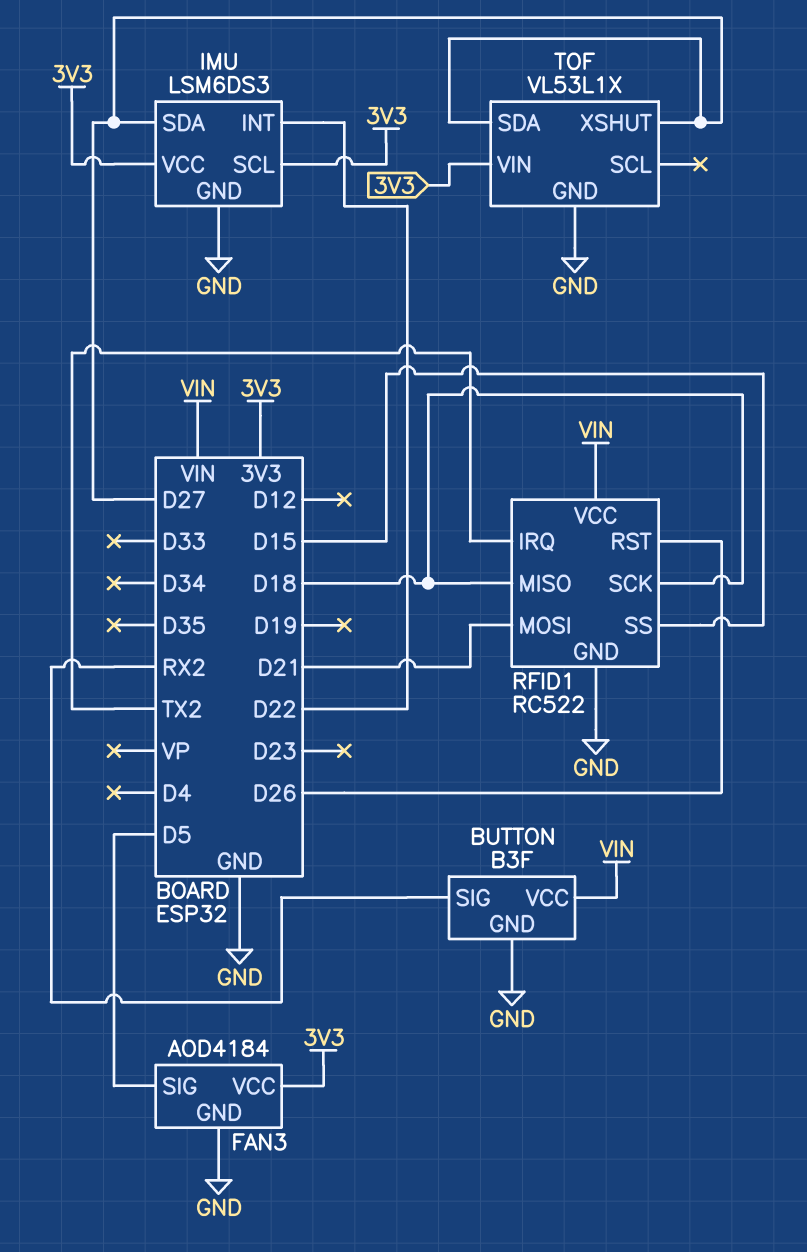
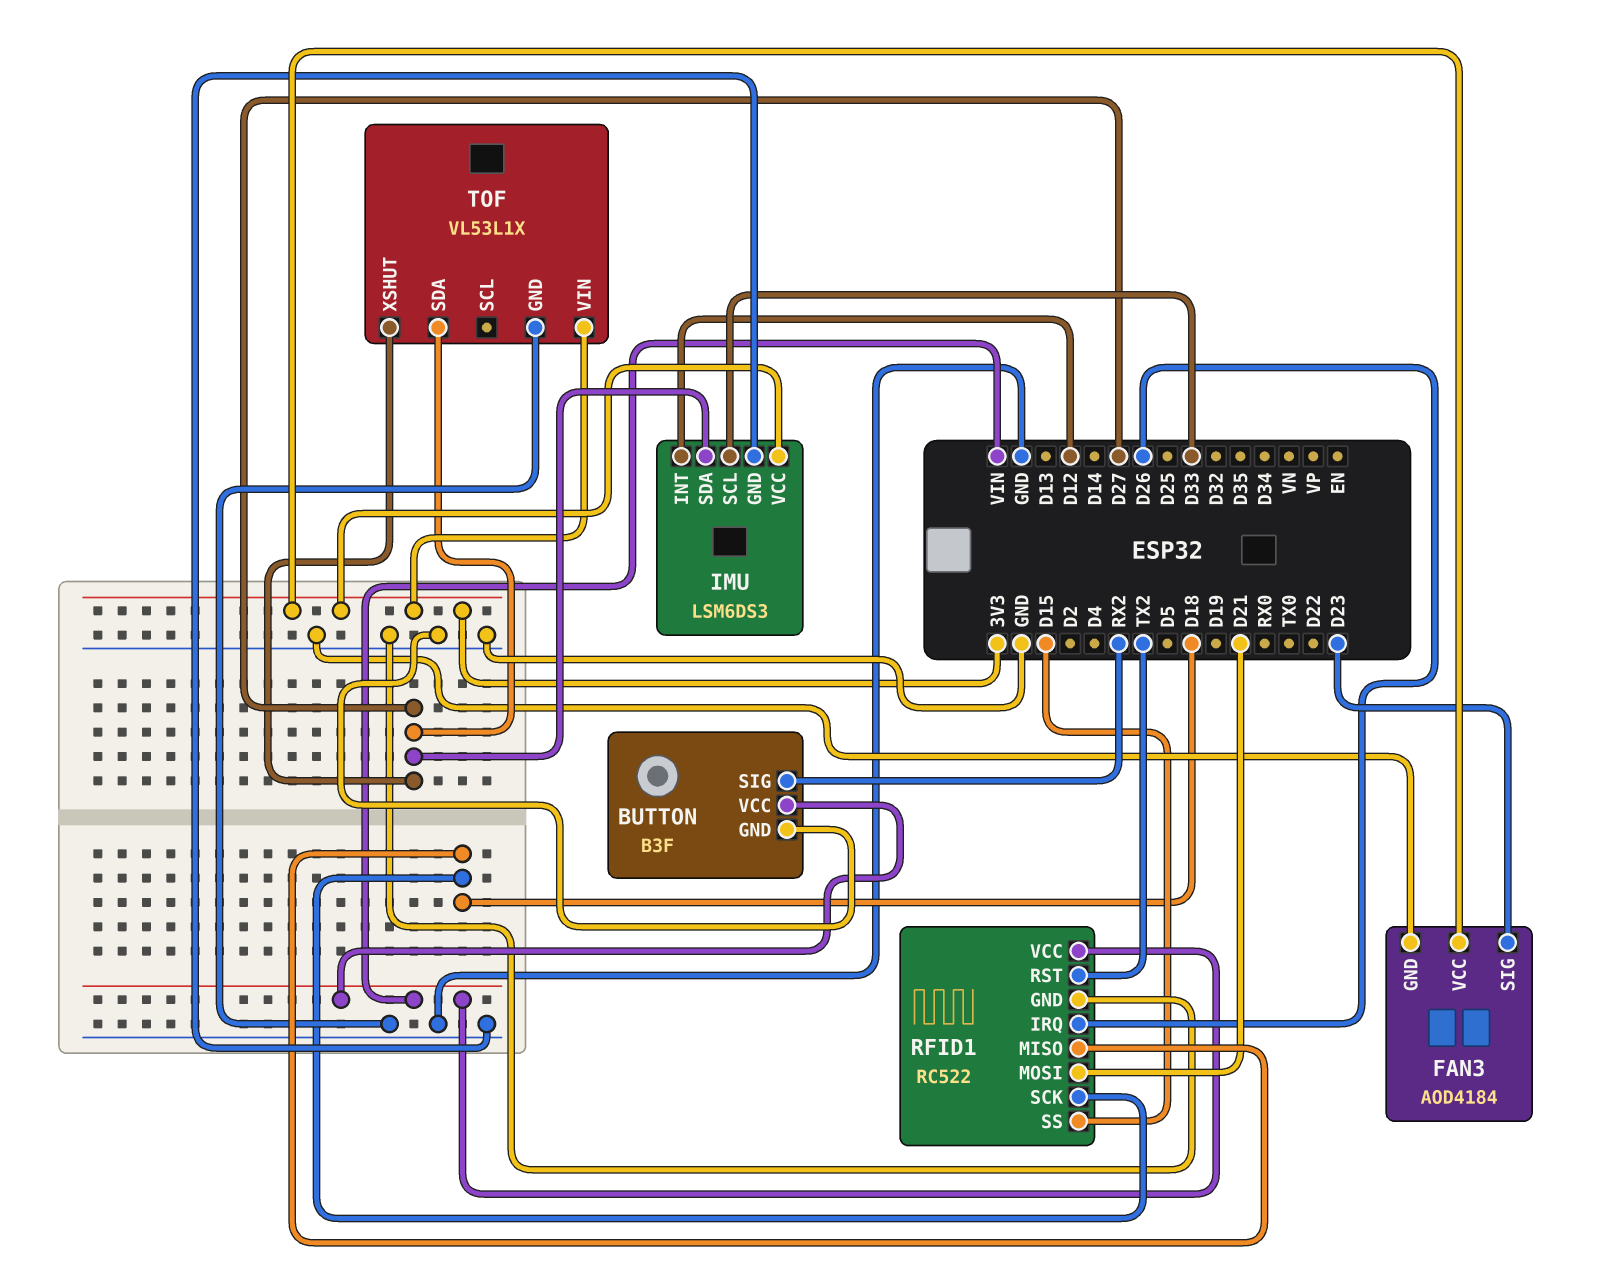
FAN3 pin SIG: D5 -> D23
IMU pin INT: D22 -> D12
IMU pin SCL: 3V3 -> D33
RFID1 pin IRQ: TX2 -> D26
RFID1 pin RST: D26 -> TX2

